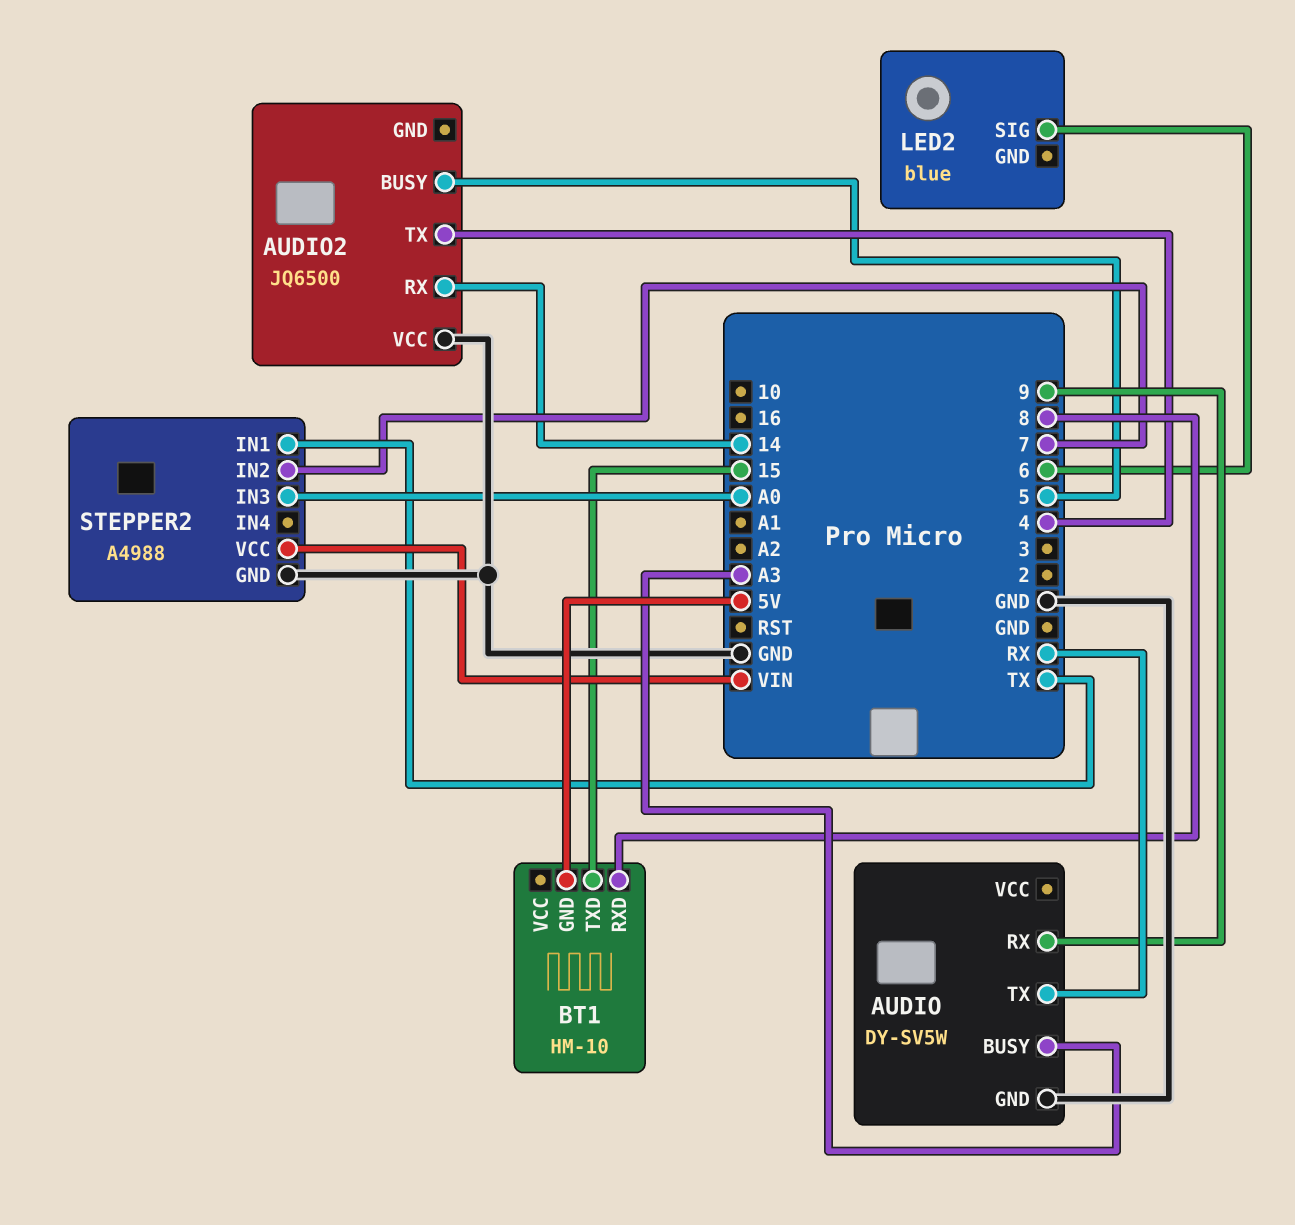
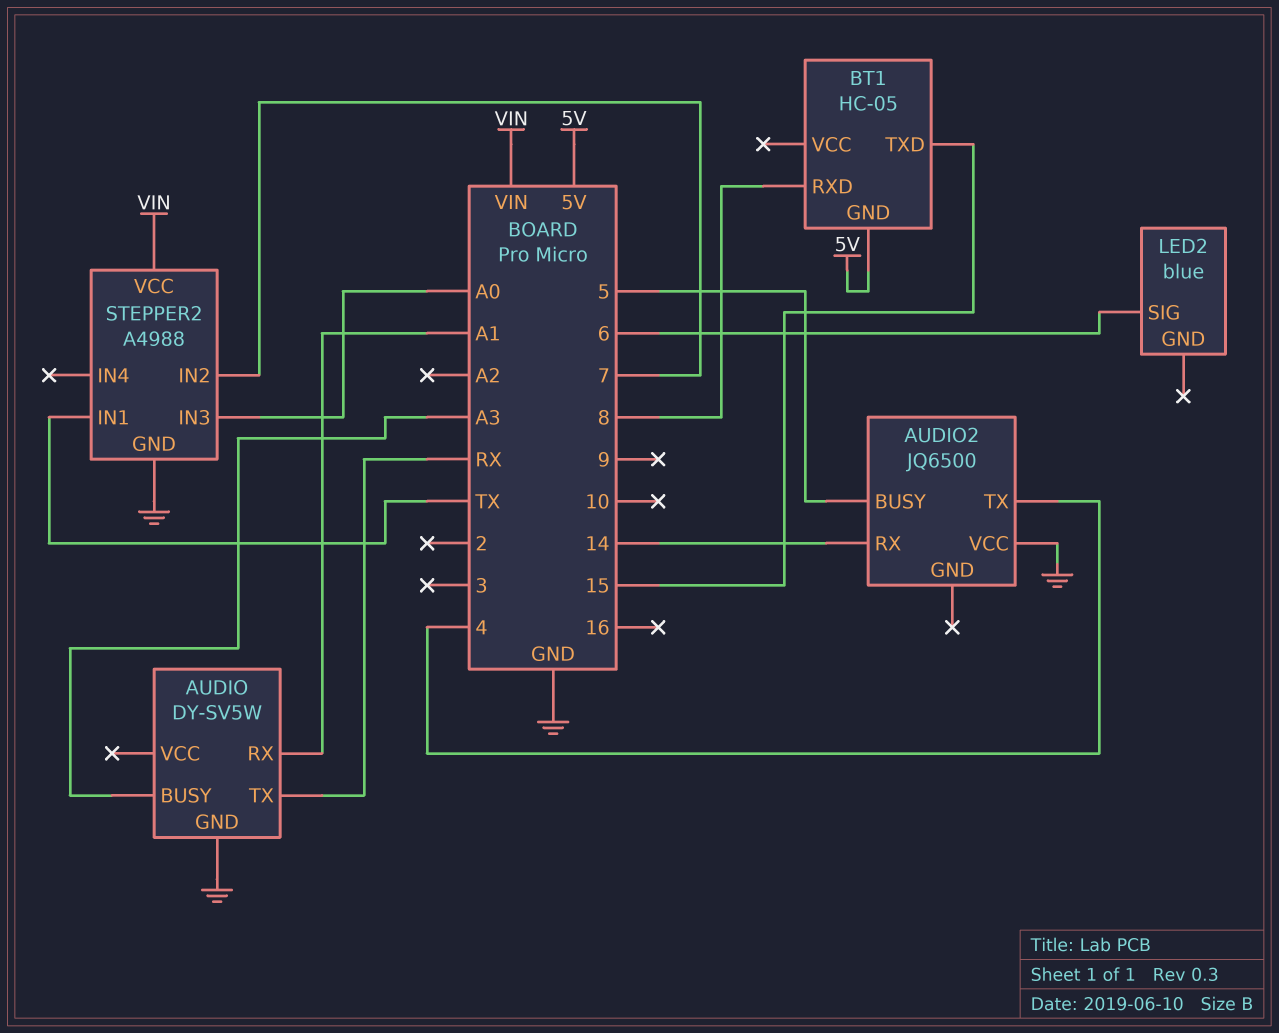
AUDIO pin RX: 9 -> A1
BT1: HM-10 -> HC-05

